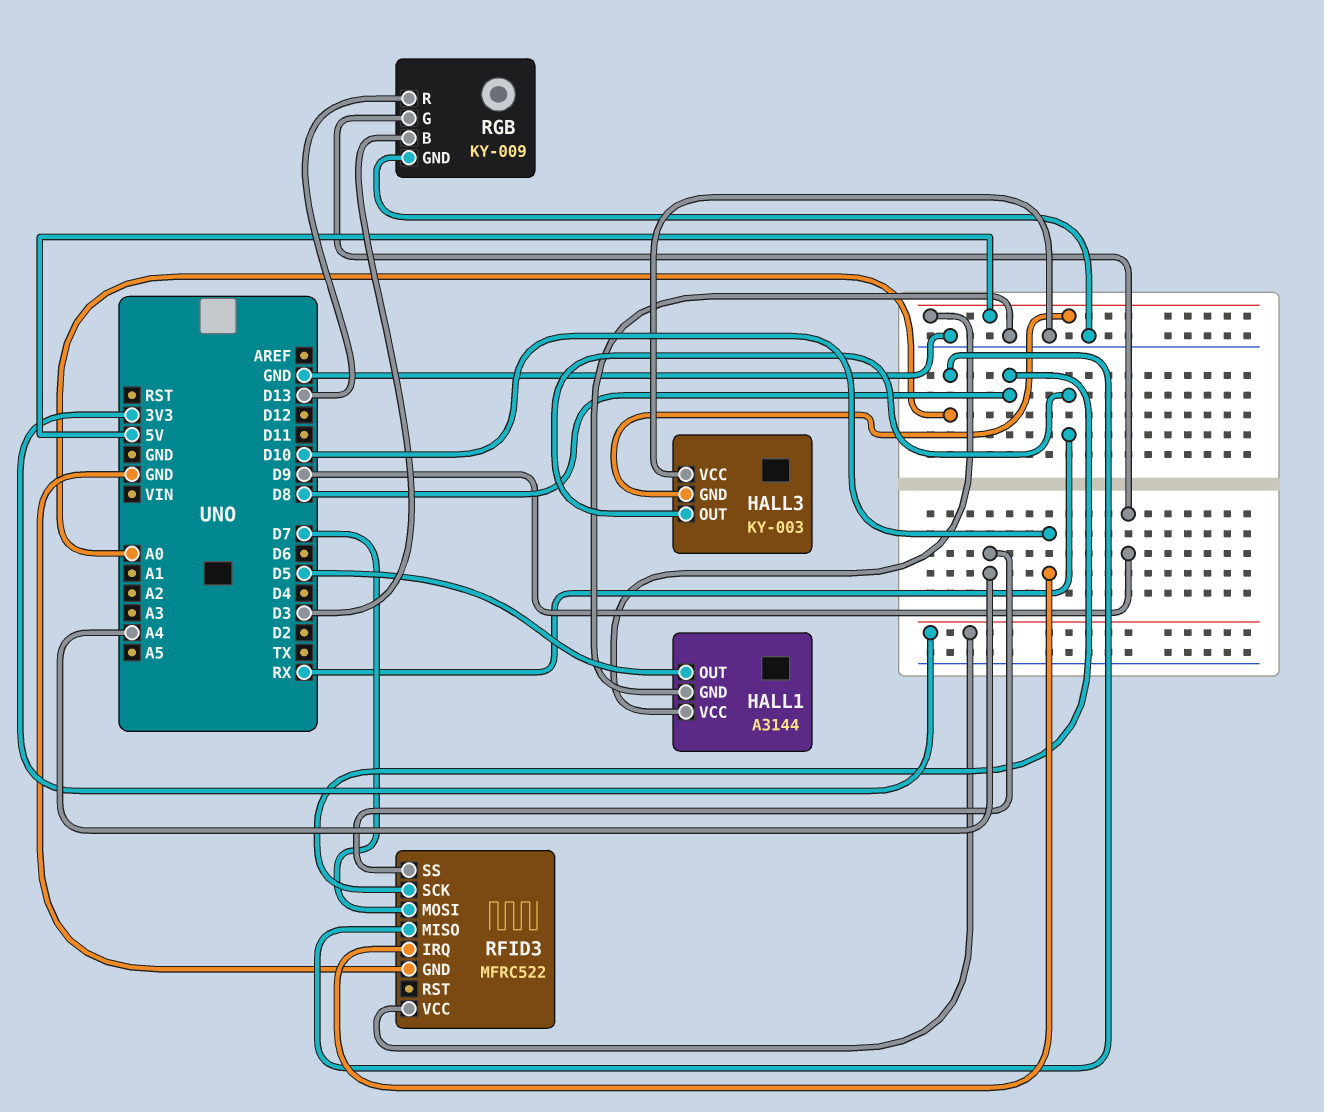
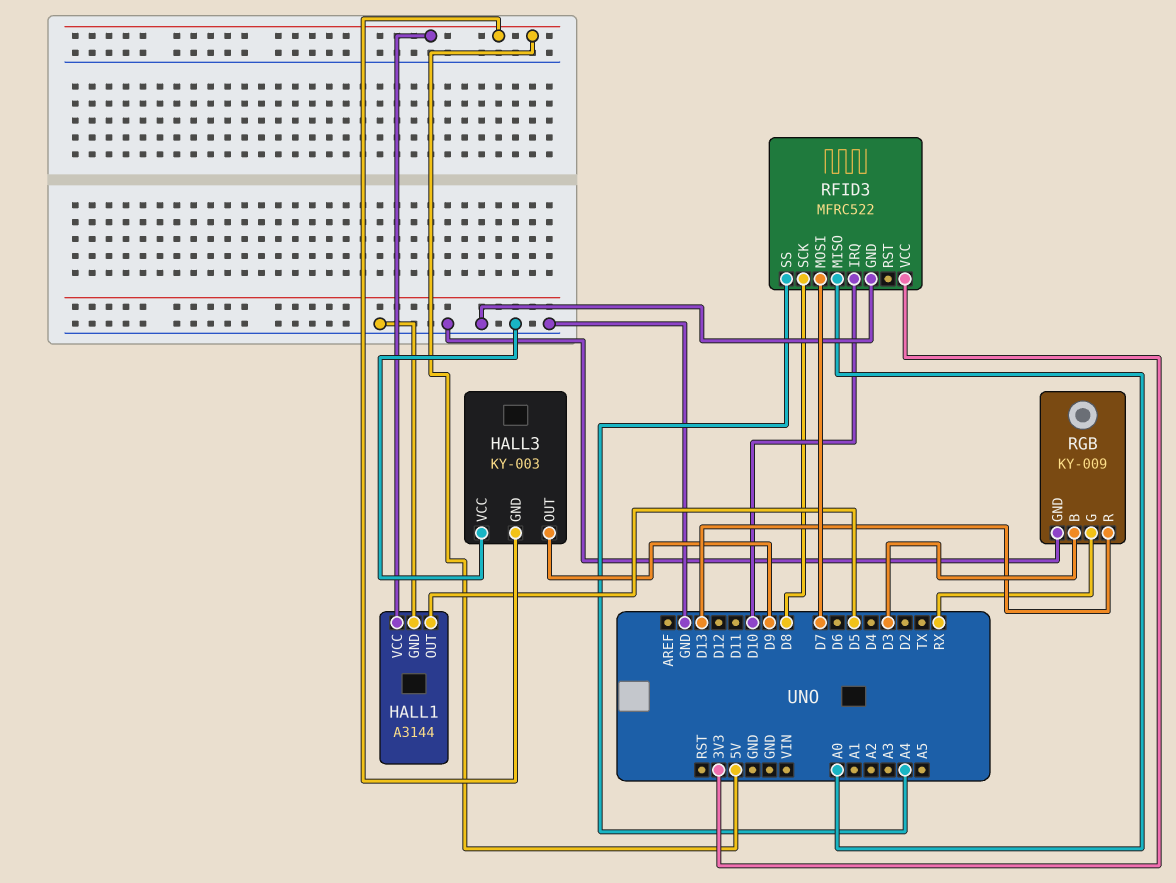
HALL3 pin OUT: RX -> D9
RGB pin G: D9 -> RX

